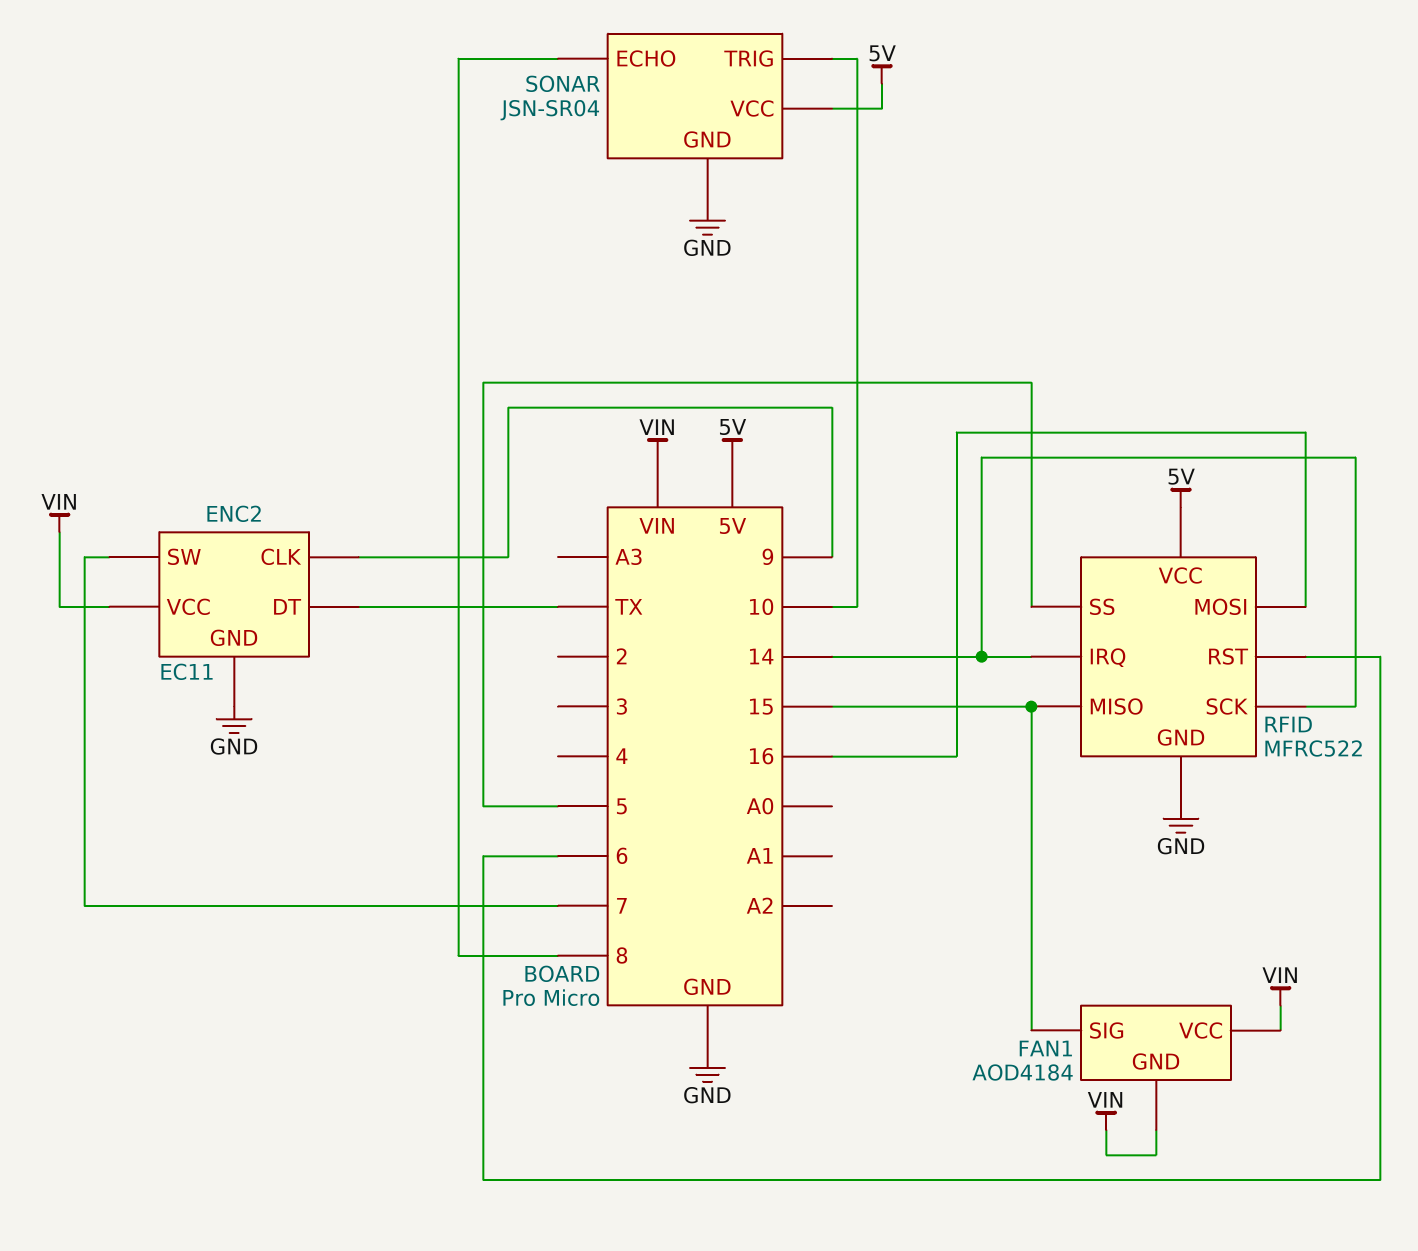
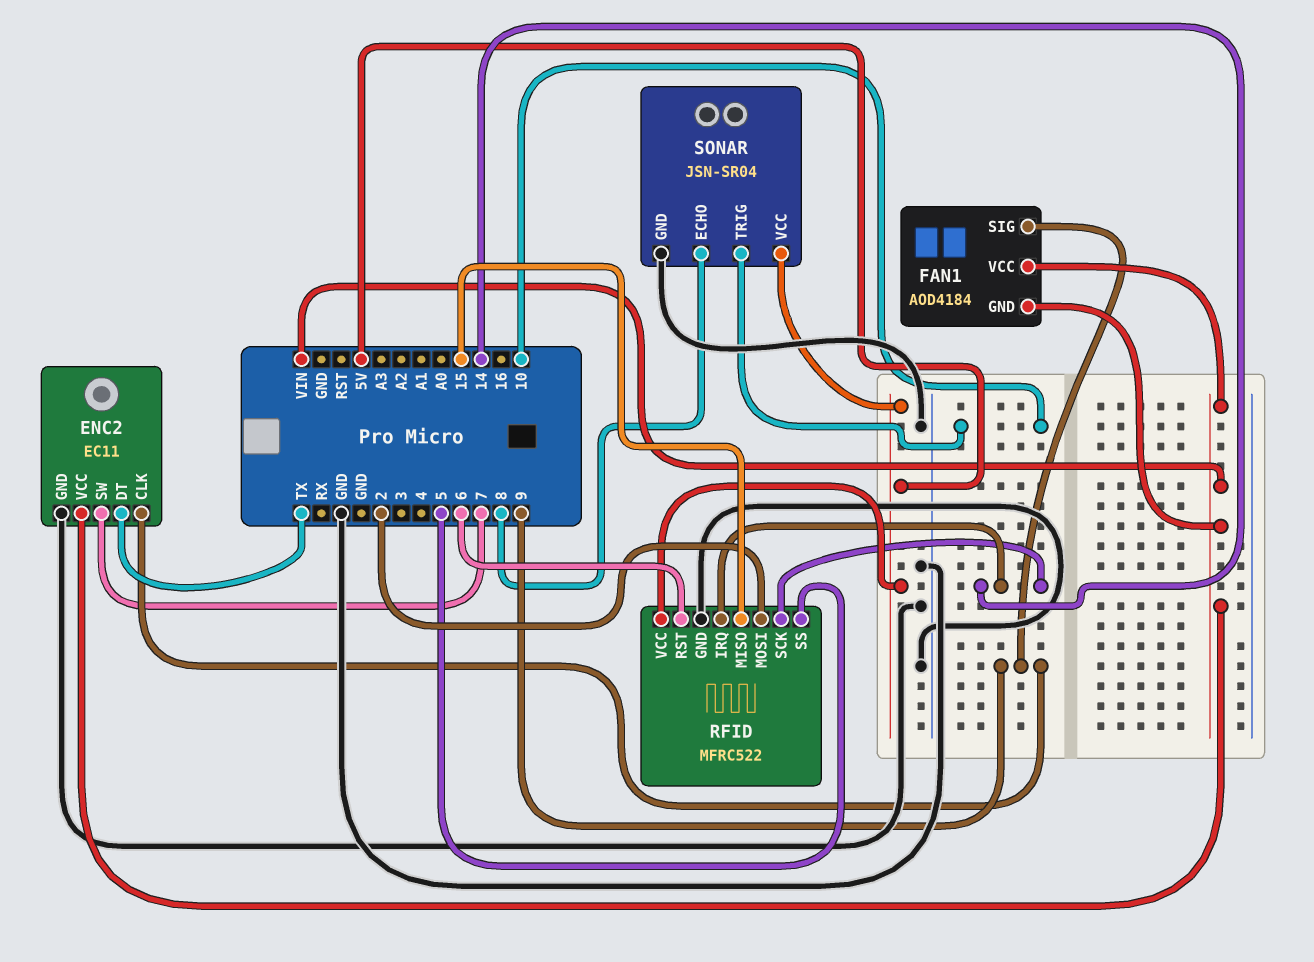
FAN1 pin SIG: 15 -> 9
RFID pin MOSI: 16 -> 2

